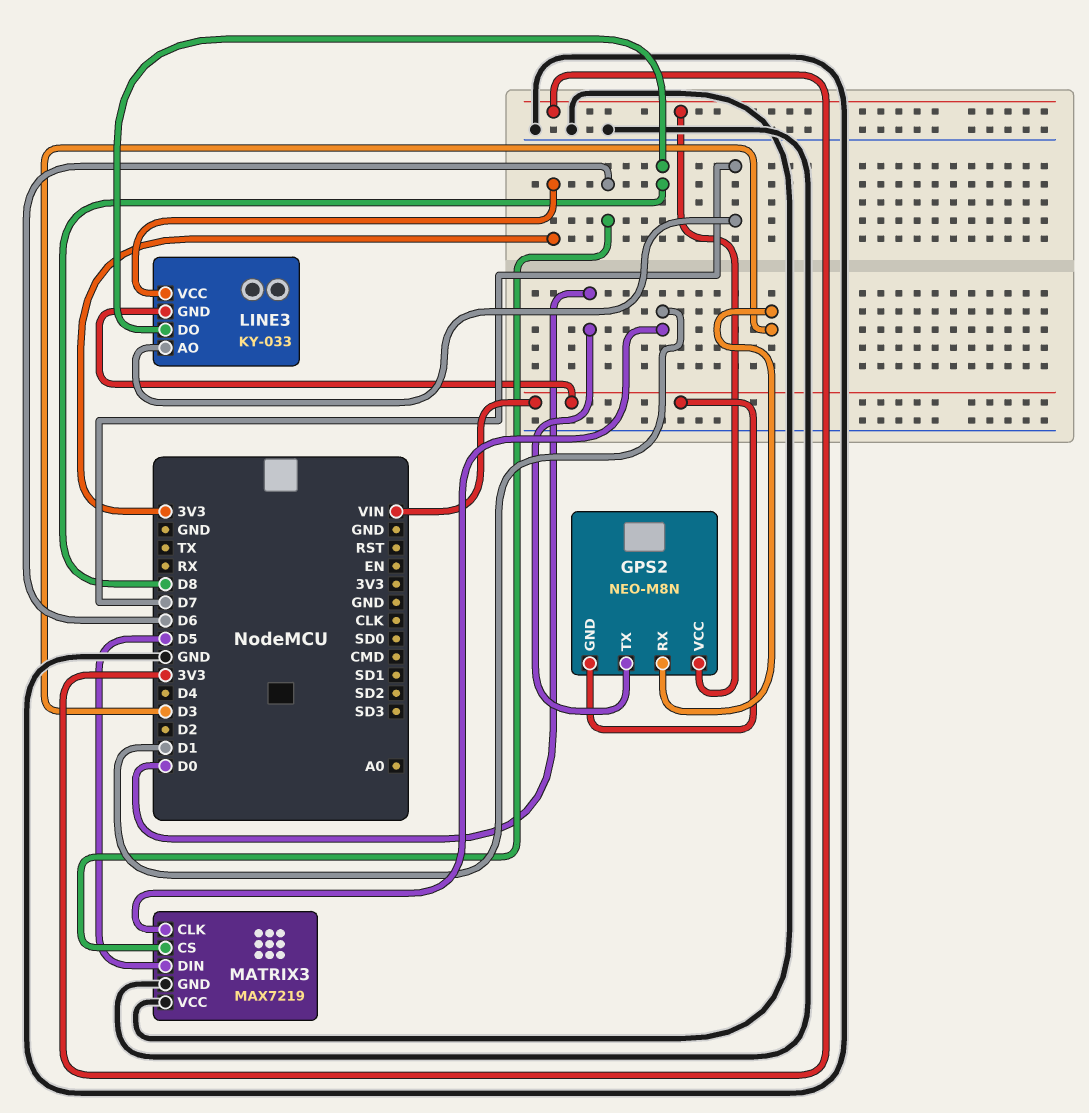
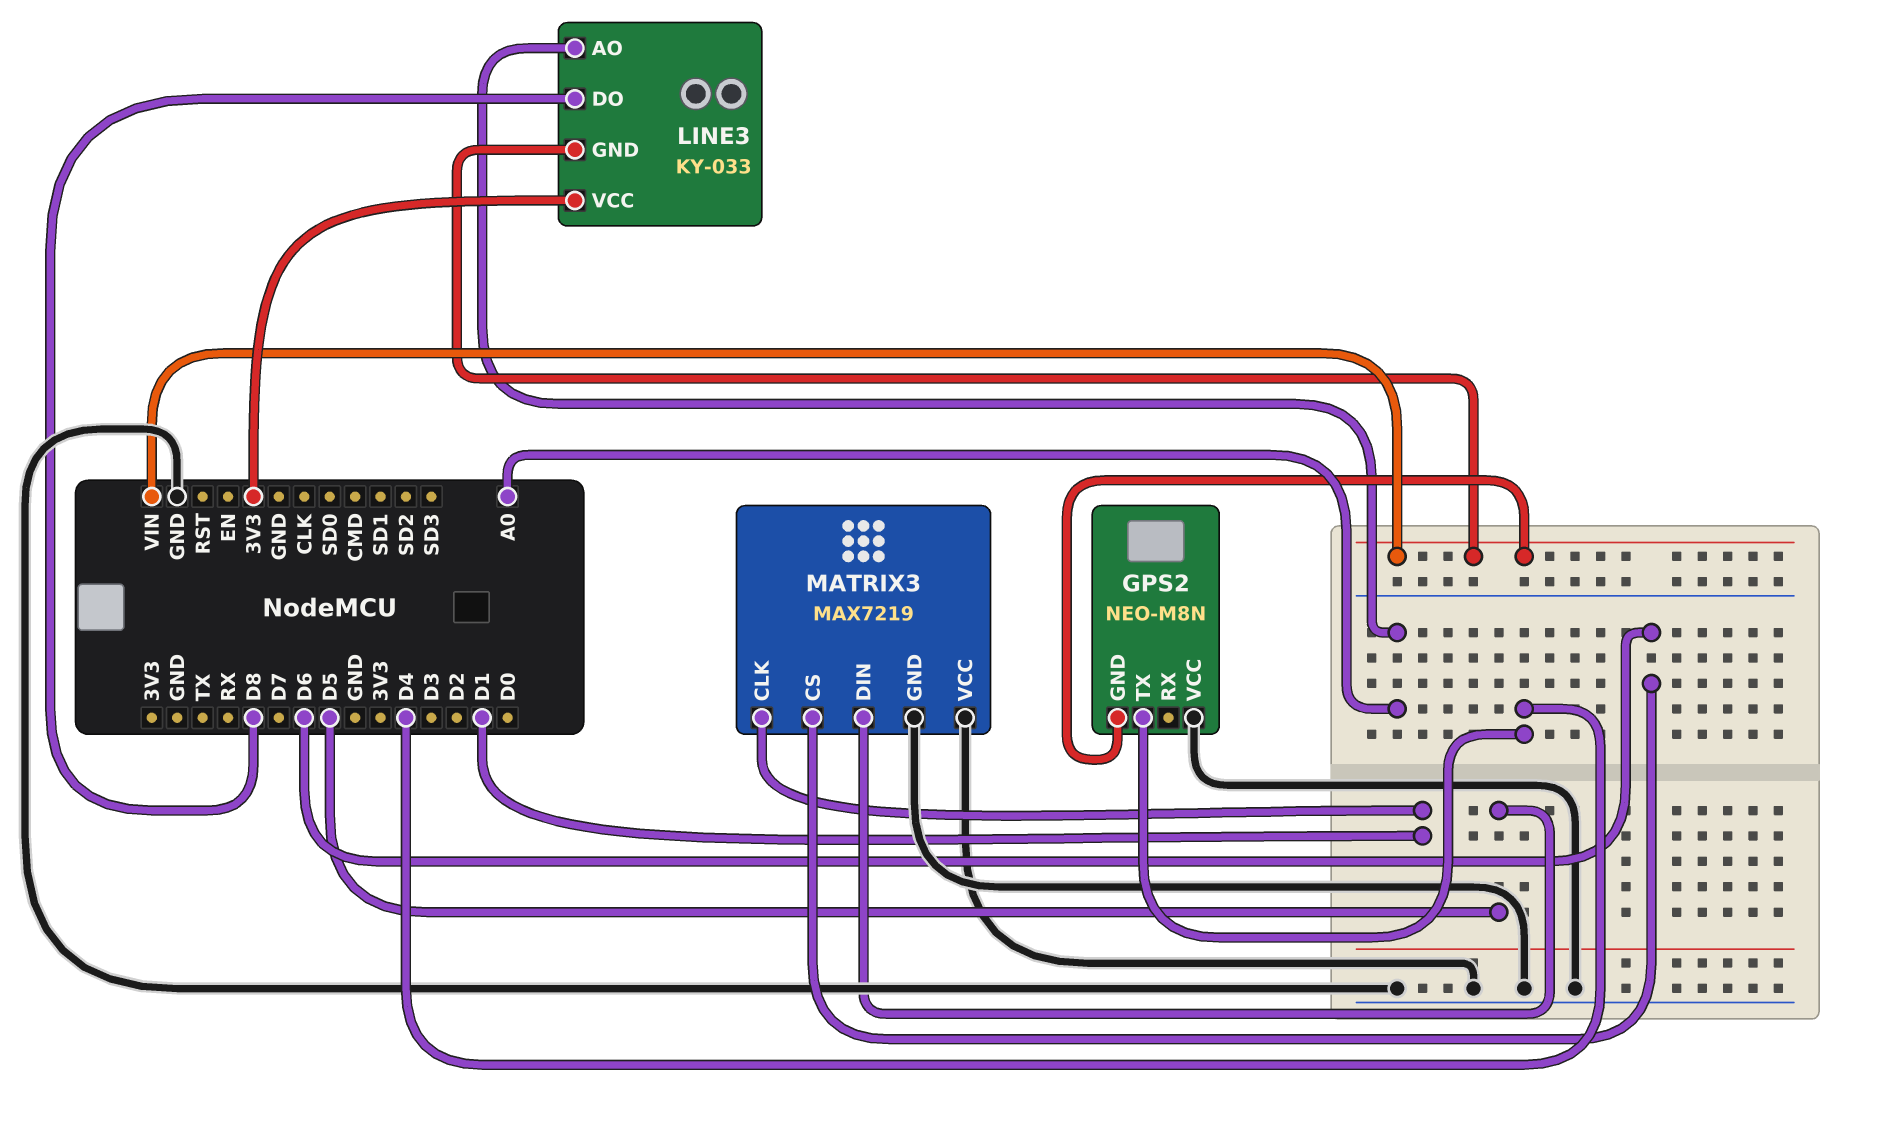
GPS2 pin RX: D3 -> none
GPS2 pin TX: D0 -> D4
GPS2 pin VCC: 3V3 -> GND
LINE3 pin AO: D7 -> A0

